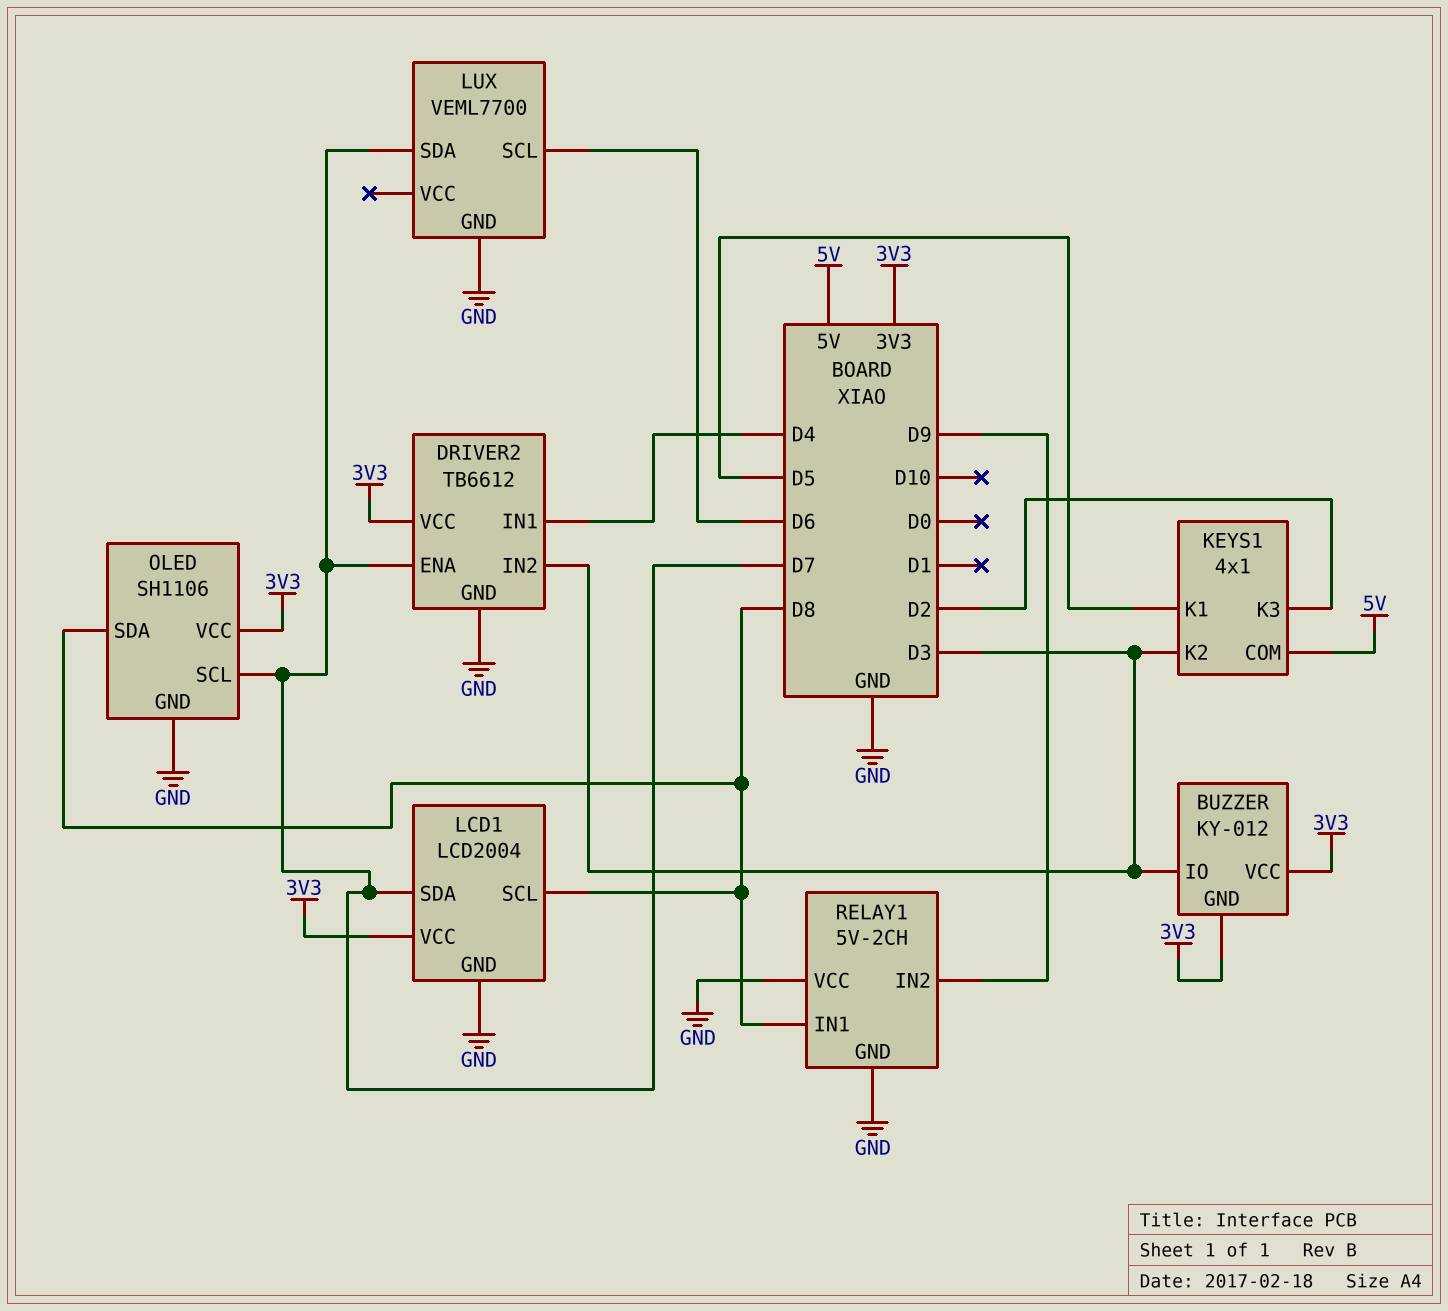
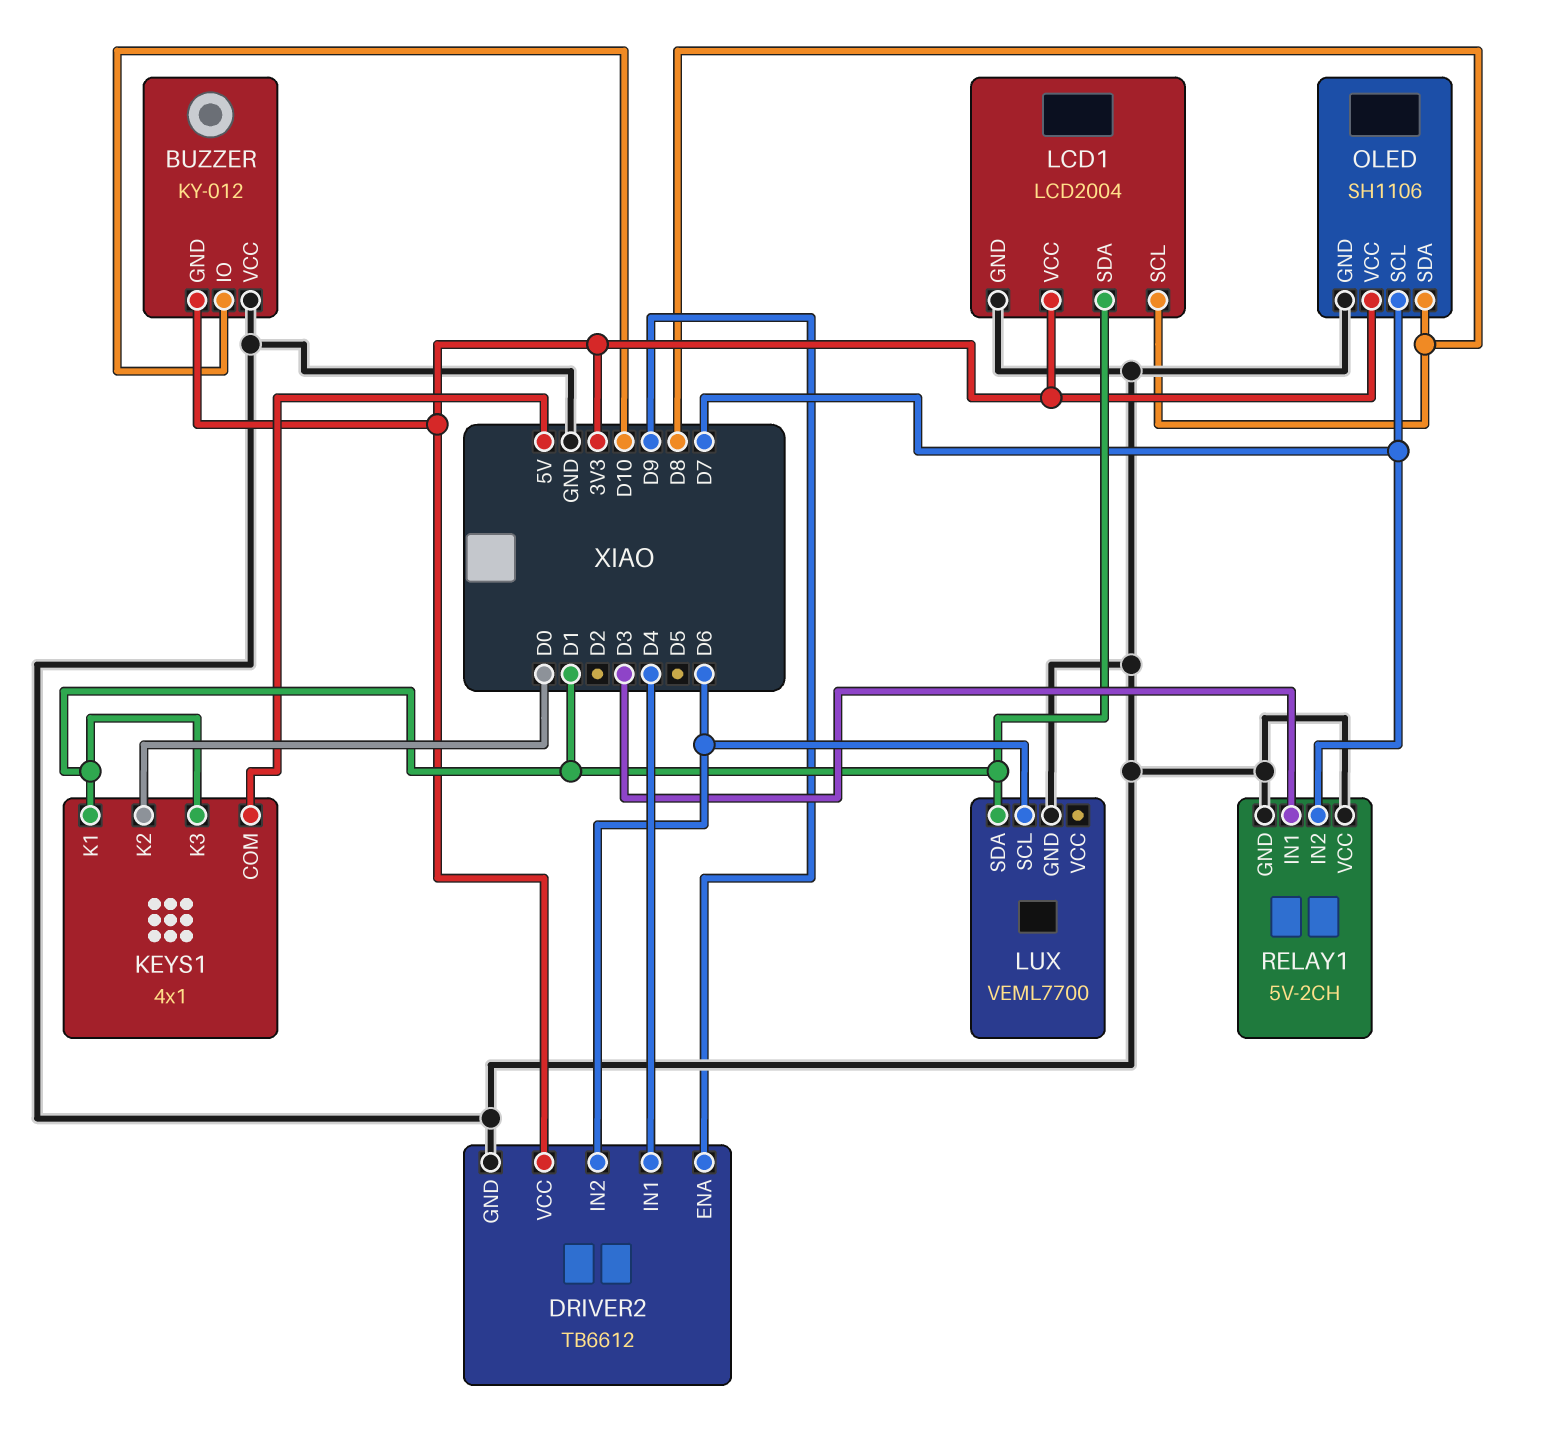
BUZZER pin IO: D3 -> D10
BUZZER pin VCC: 3V3 -> GND
DRIVER2 pin ENA: D7 -> D9
DRIVER2 pin IN2: D3 -> D6
KEYS1 pin K1: D5 -> D1
KEYS1 pin K2: D3 -> D0
KEYS1 pin K3: D2 -> D1
LCD1 pin SDA: D7 -> D1
LUX pin SDA: D7 -> D1
RELAY1 pin IN1: D8 -> D3
RELAY1 pin IN2: D9 -> D7

